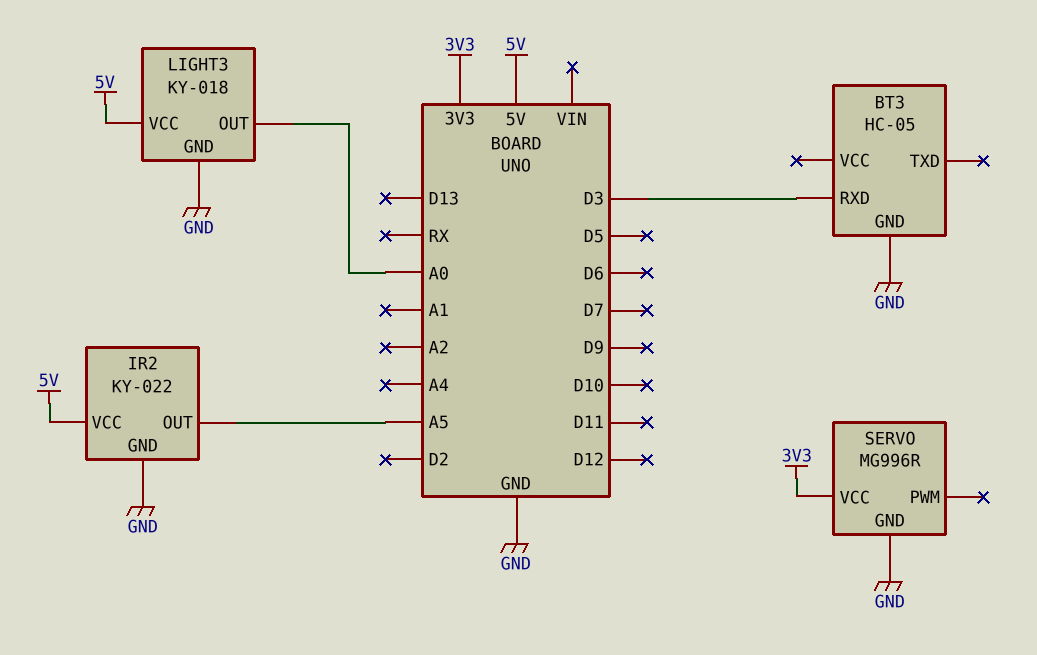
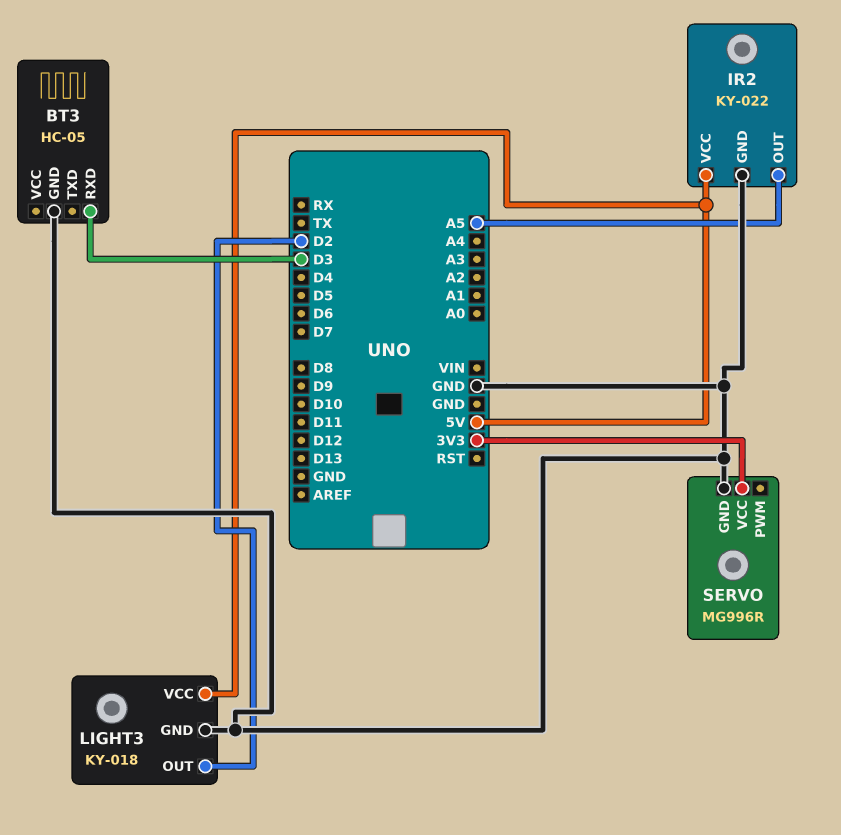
LIGHT3 pin OUT: A0 -> D2

